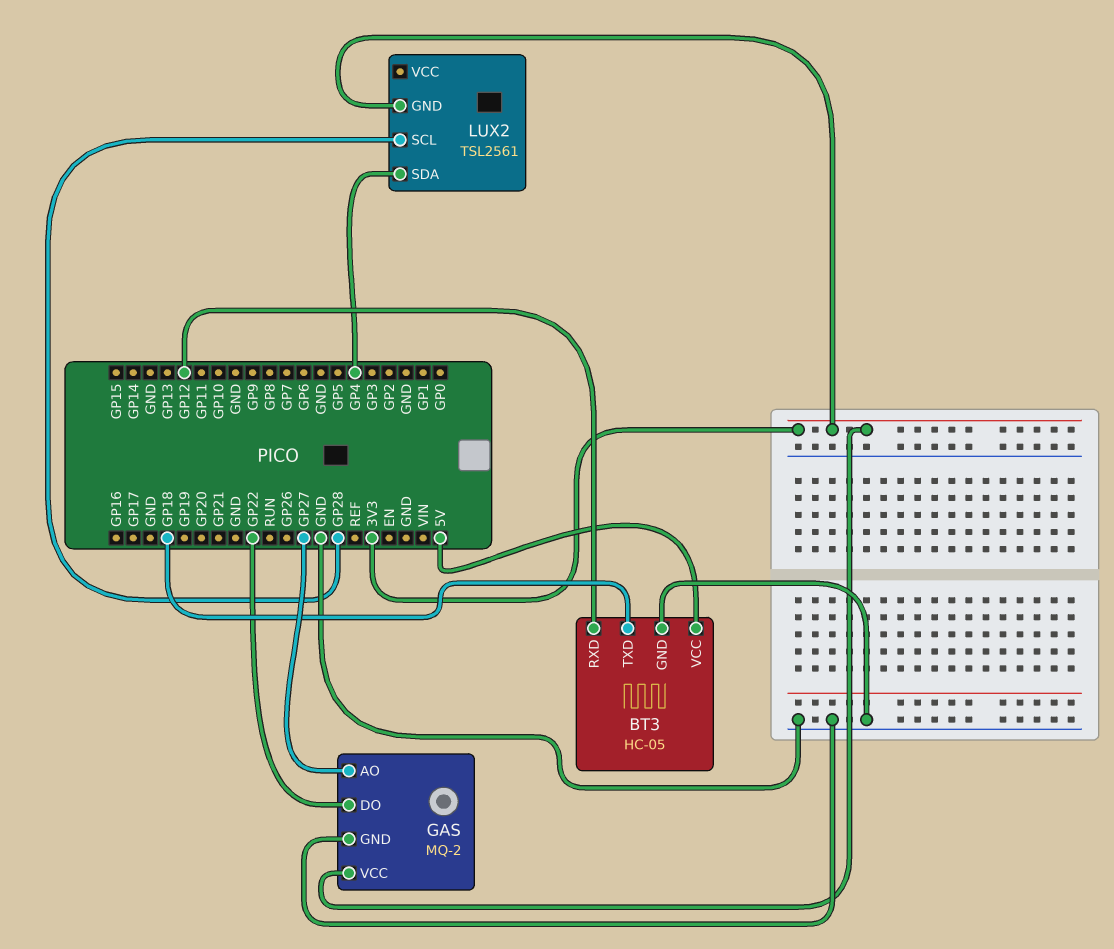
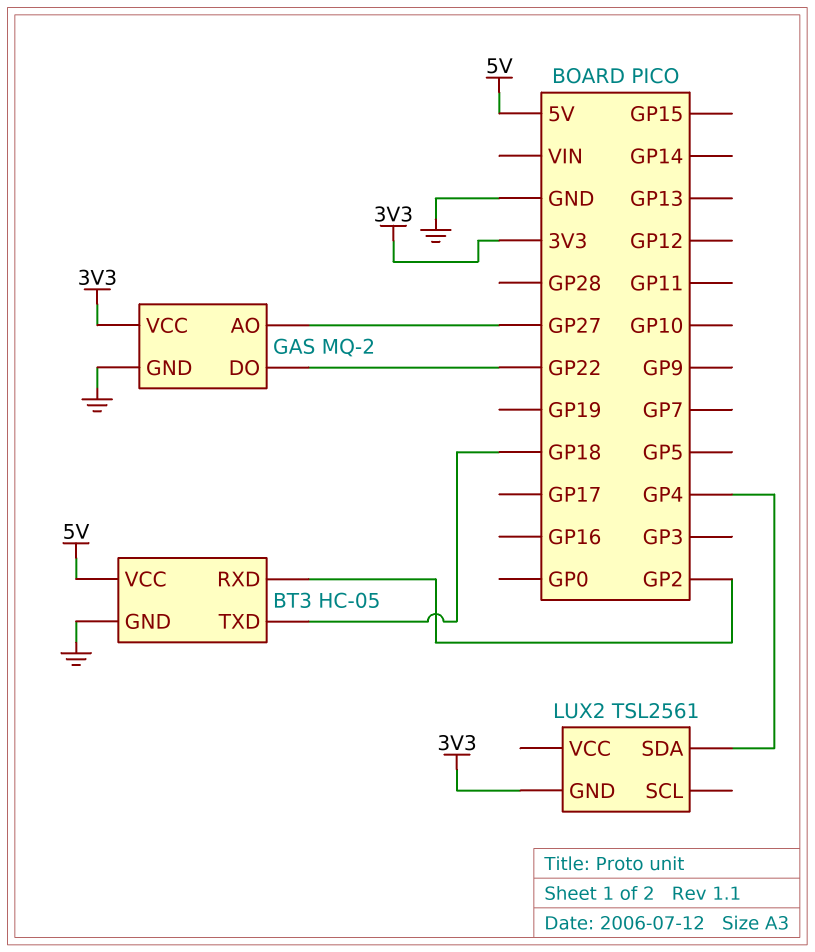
BT3 pin RXD: GP12 -> GP2
LUX2 pin SCL: GP28 -> none

